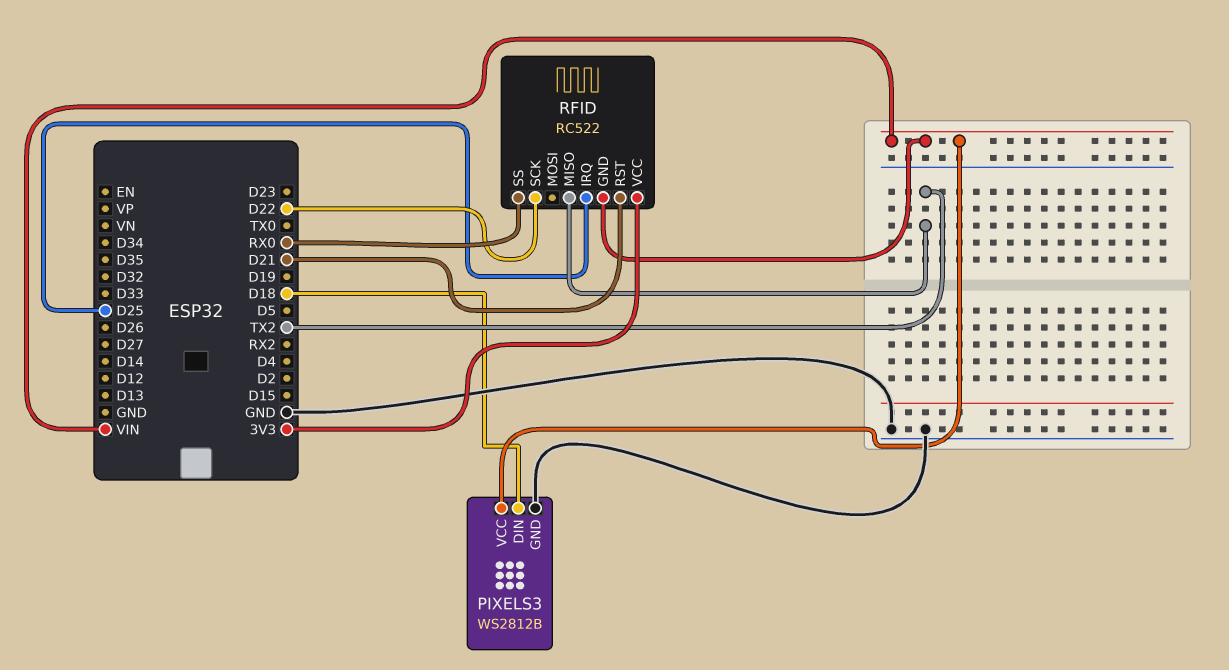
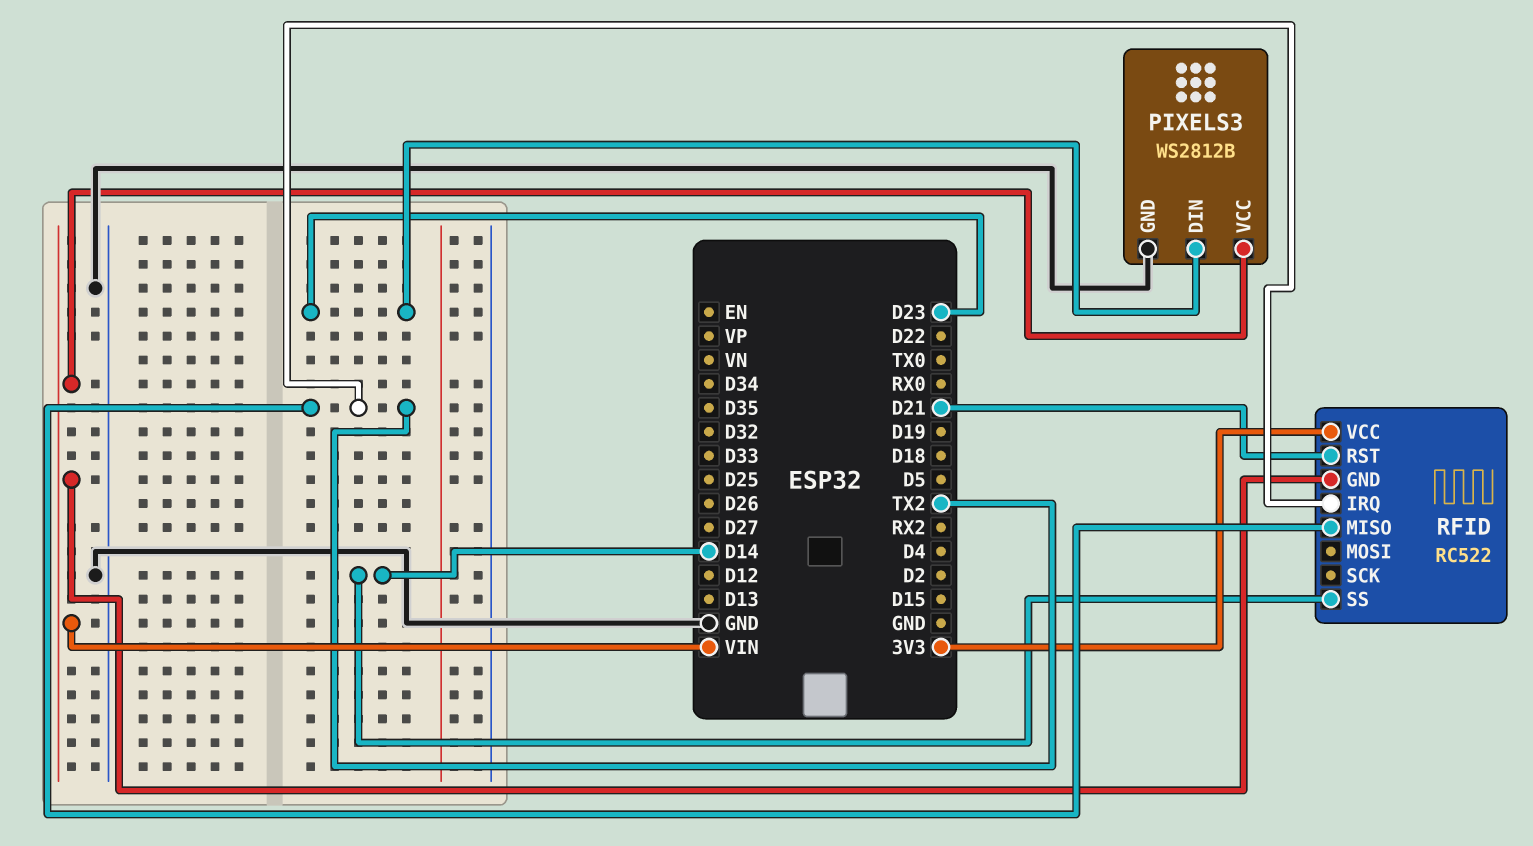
PIXELS3 pin DIN: D18 -> D23
RFID pin IRQ: D25 -> TX2
RFID pin SCK: D22 -> none
RFID pin SS: RX0 -> D14

